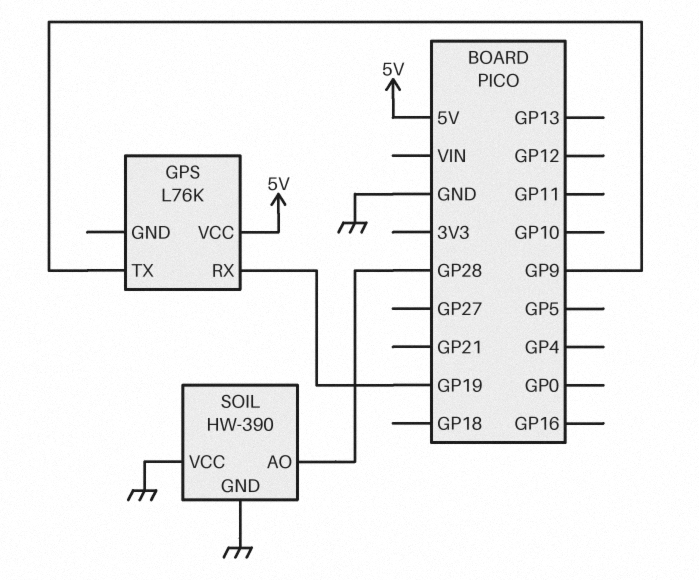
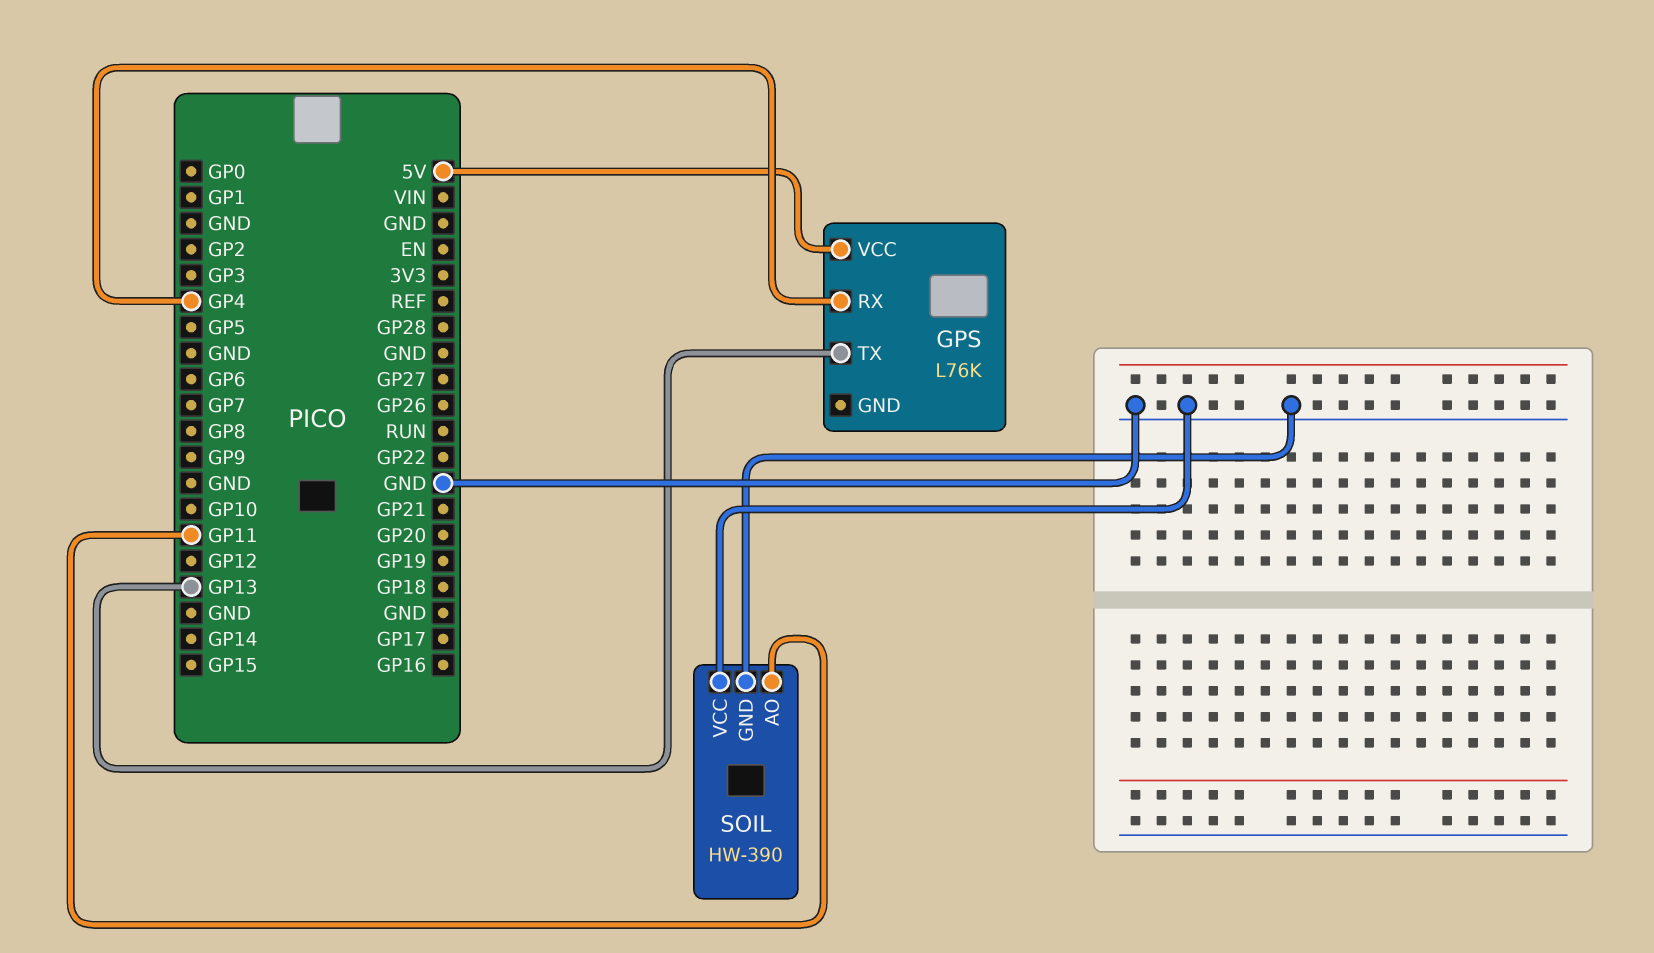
GPS pin RX: GP19 -> GP4
GPS pin TX: GP9 -> GP13
SOIL pin AO: GP28 -> GP11

